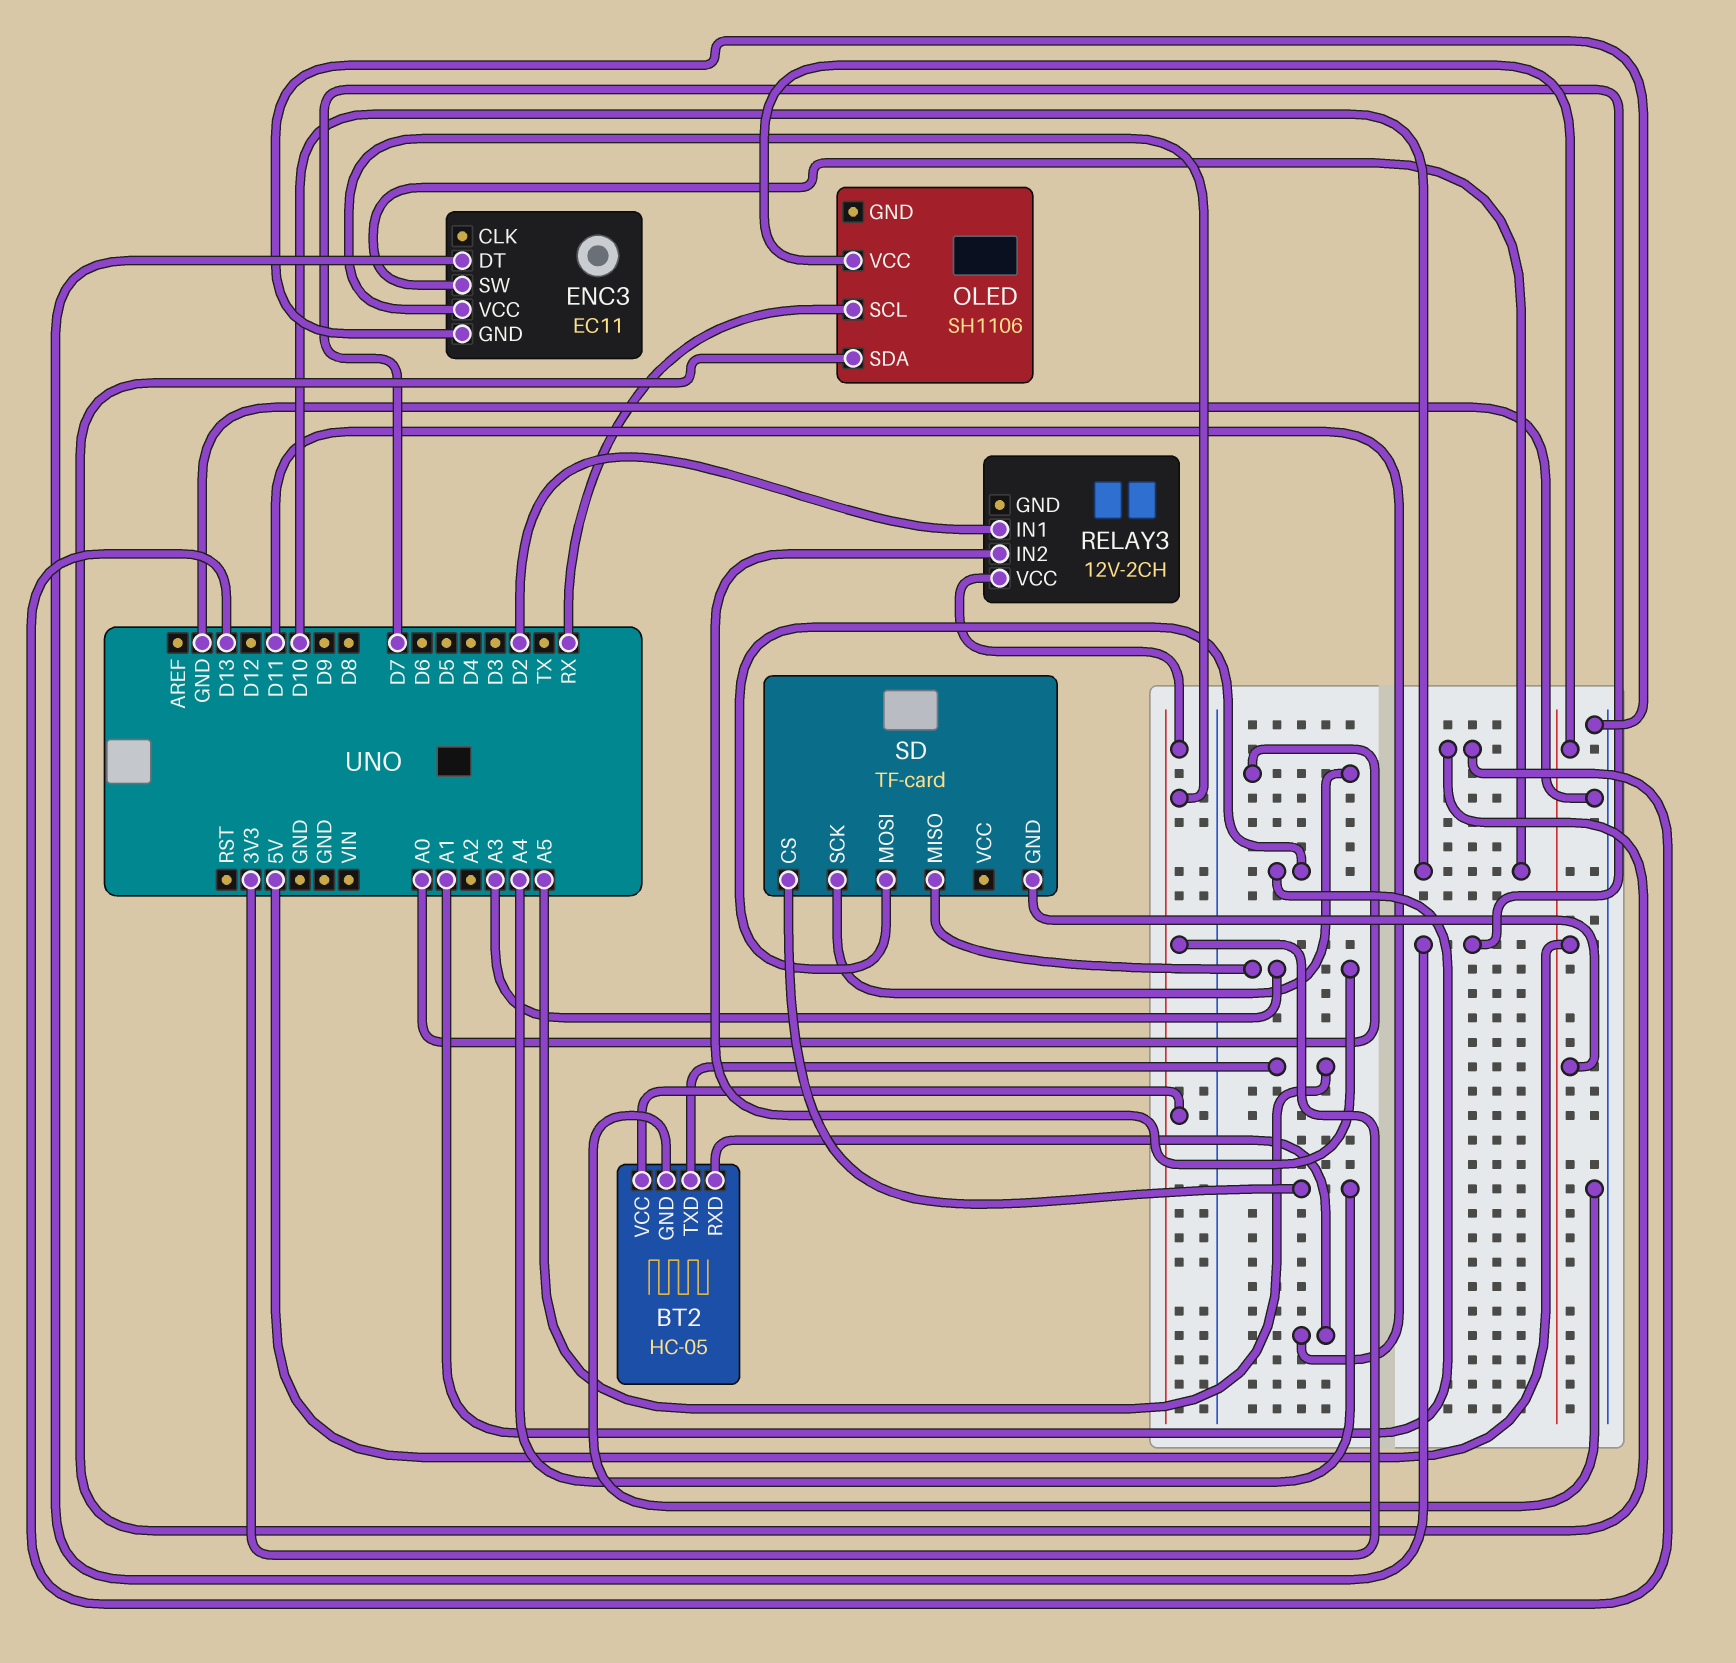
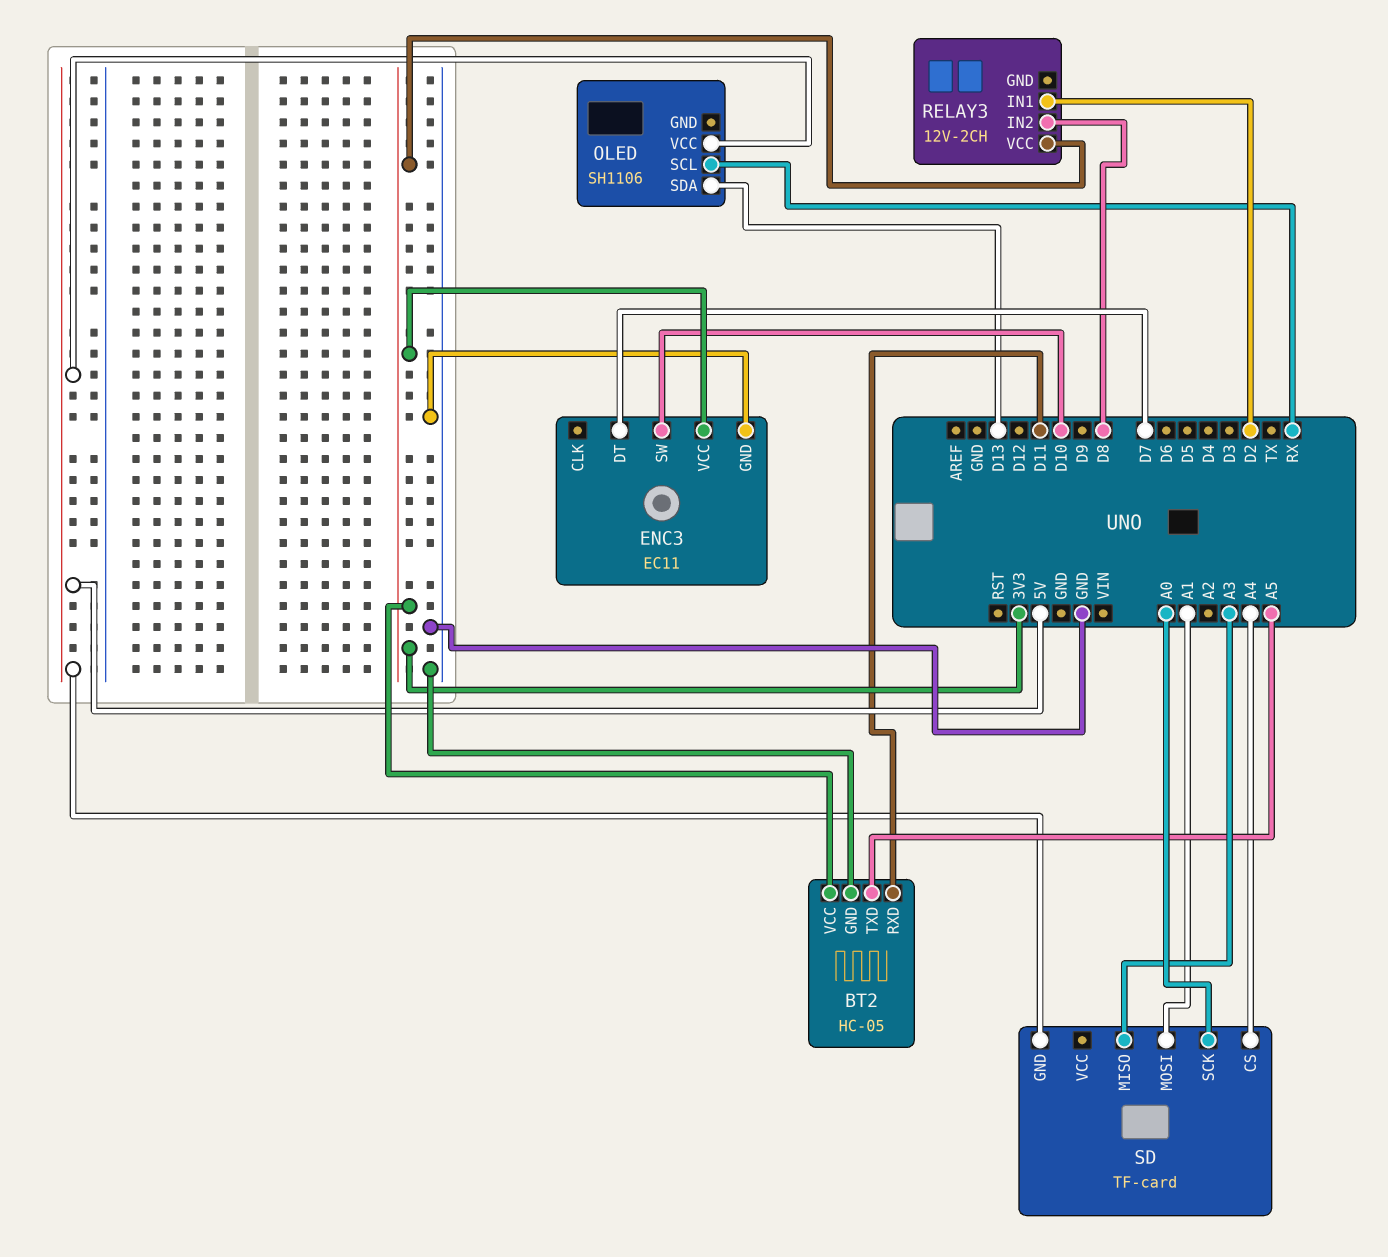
RELAY3 pin IN2: A3 -> D8

